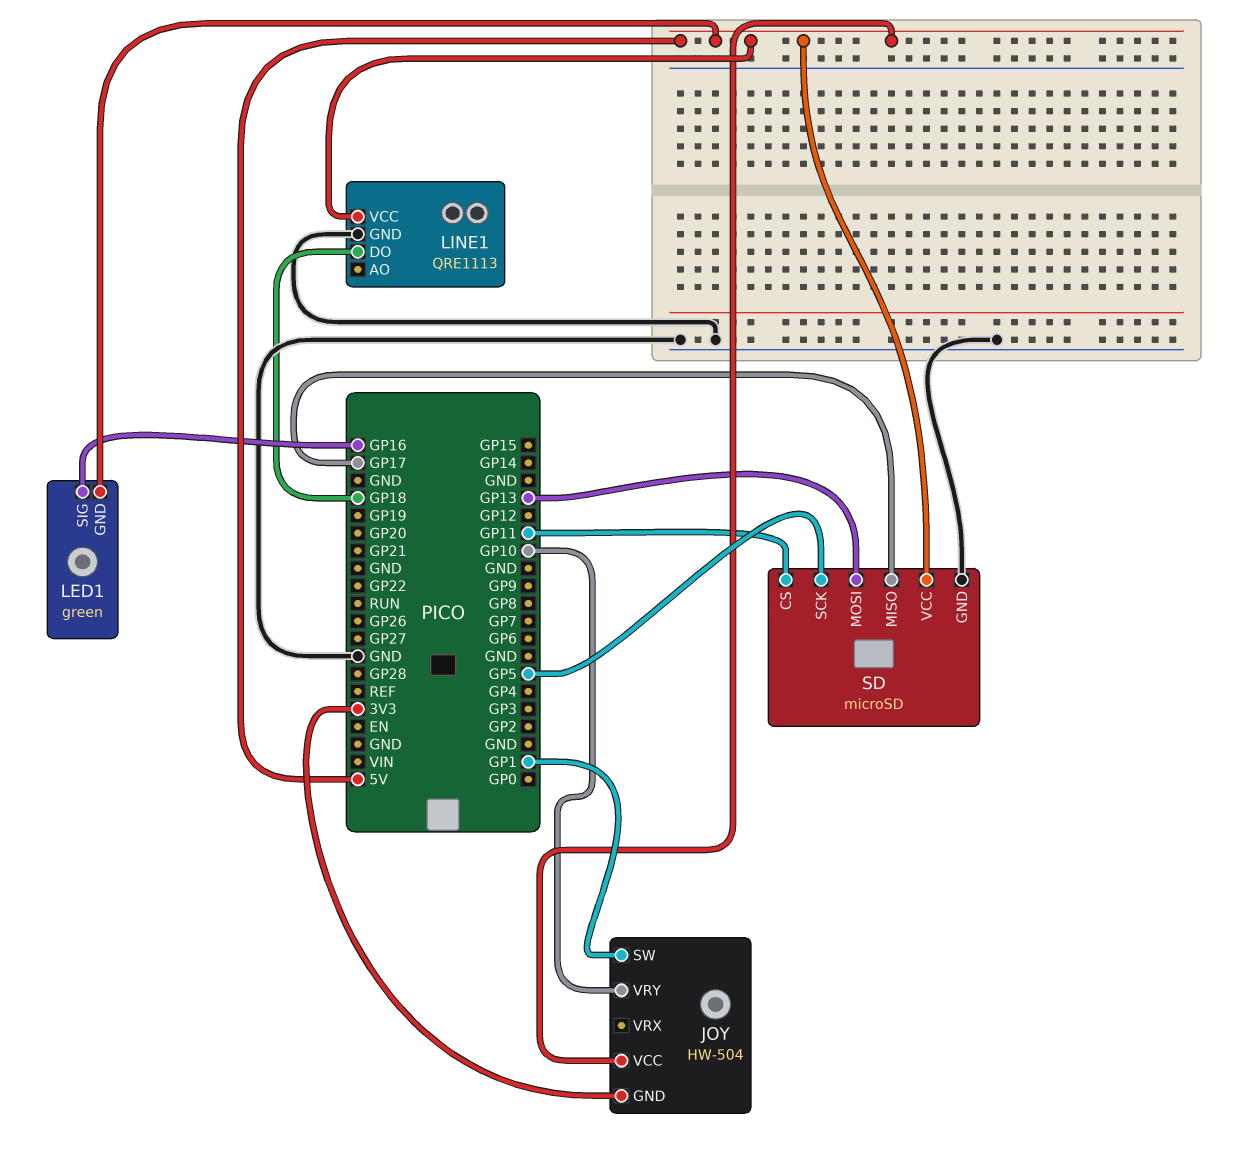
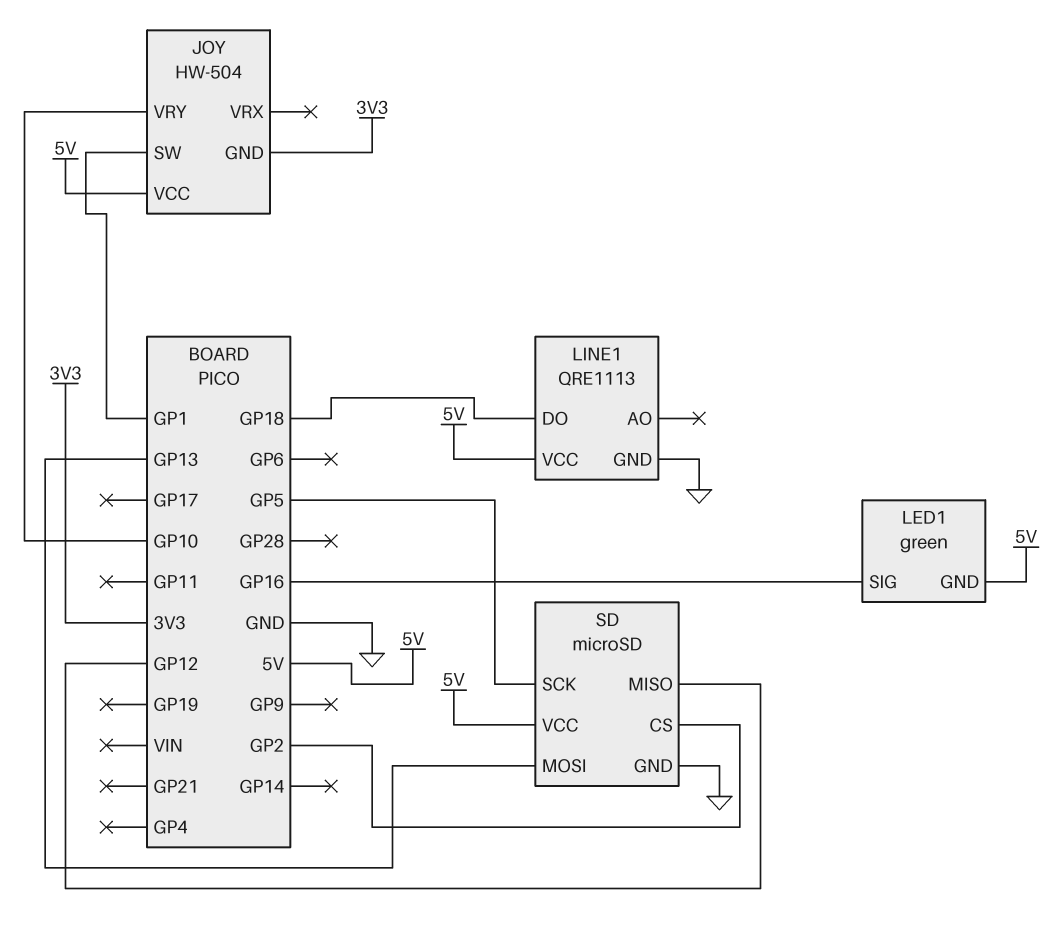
SD pin CS: GP11 -> GP2
SD pin MISO: GP17 -> GP12

